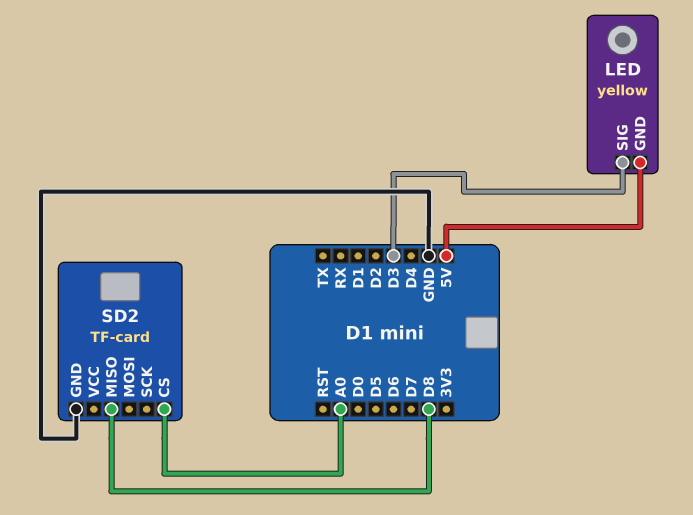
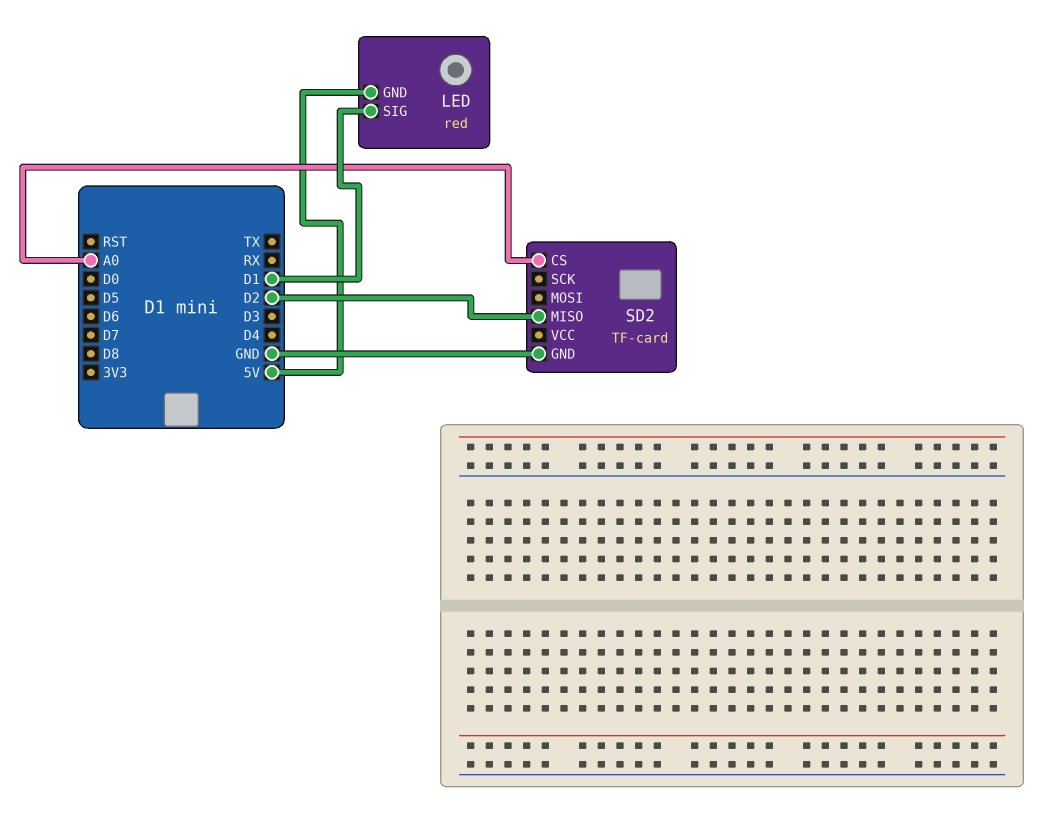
LED: yellow -> red
LED pin SIG: D3 -> D1
SD2 pin MISO: D8 -> D2

